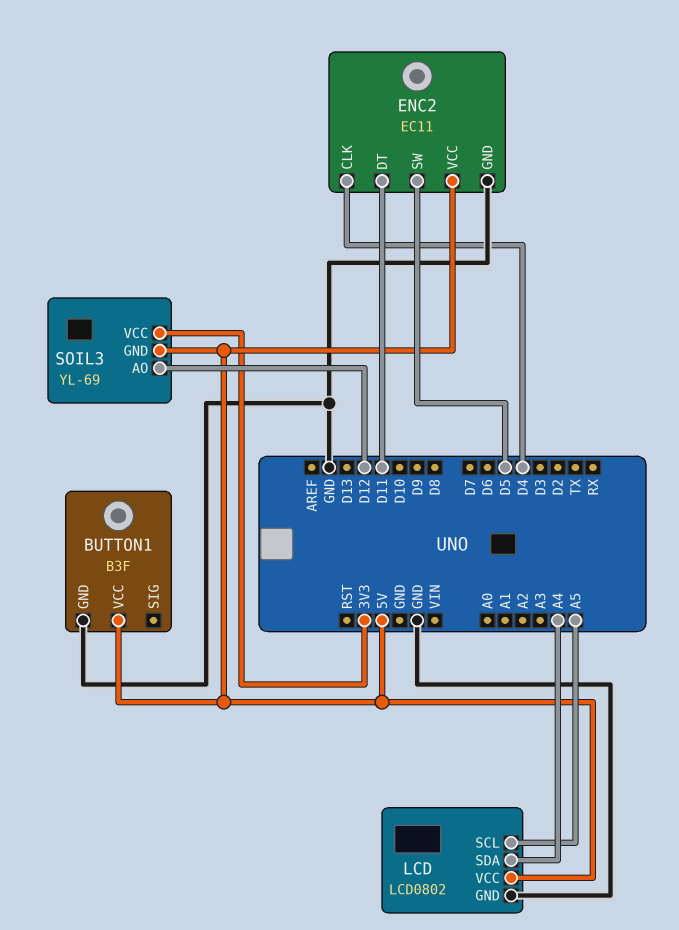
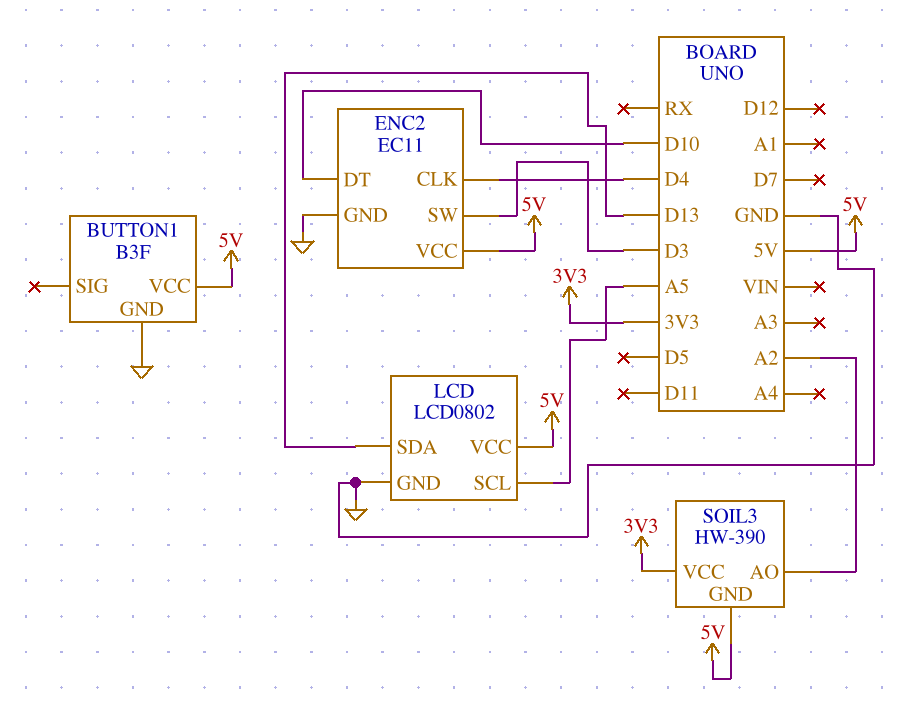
ENC2 pin DT: D11 -> D10
ENC2 pin SW: D5 -> D3
LCD pin SDA: A4 -> D13
SOIL3: YL-69 -> HW-390
SOIL3 pin AO: D12 -> A2

